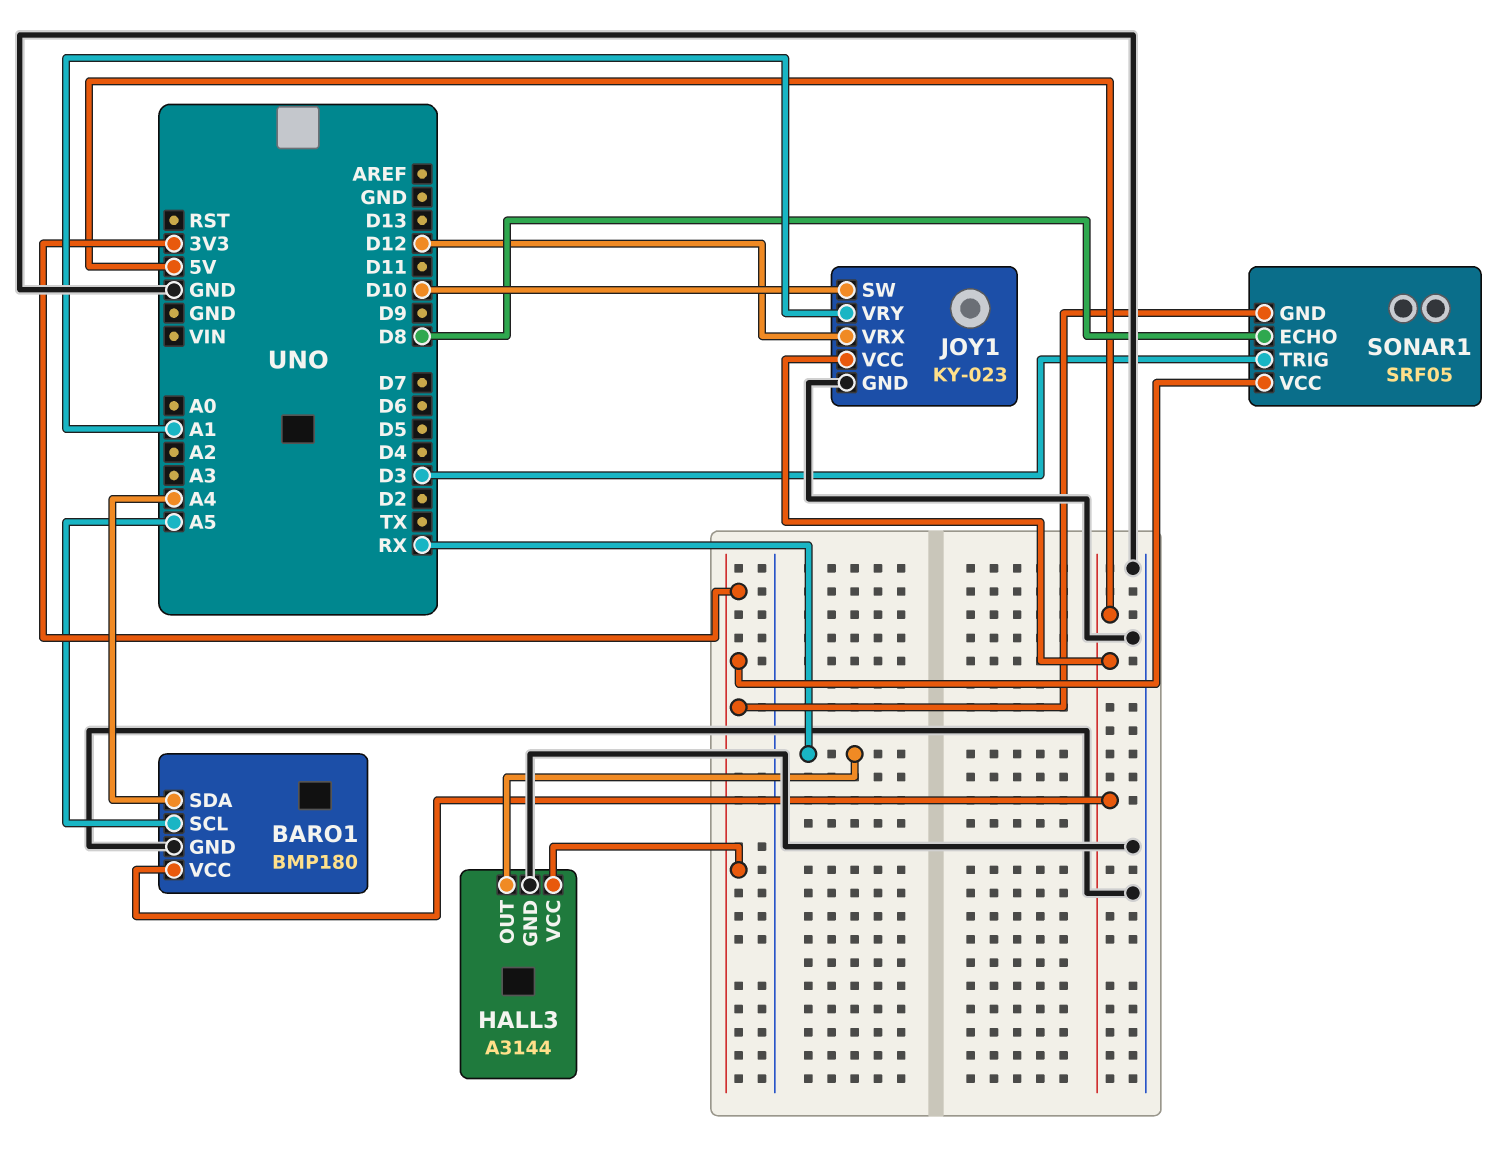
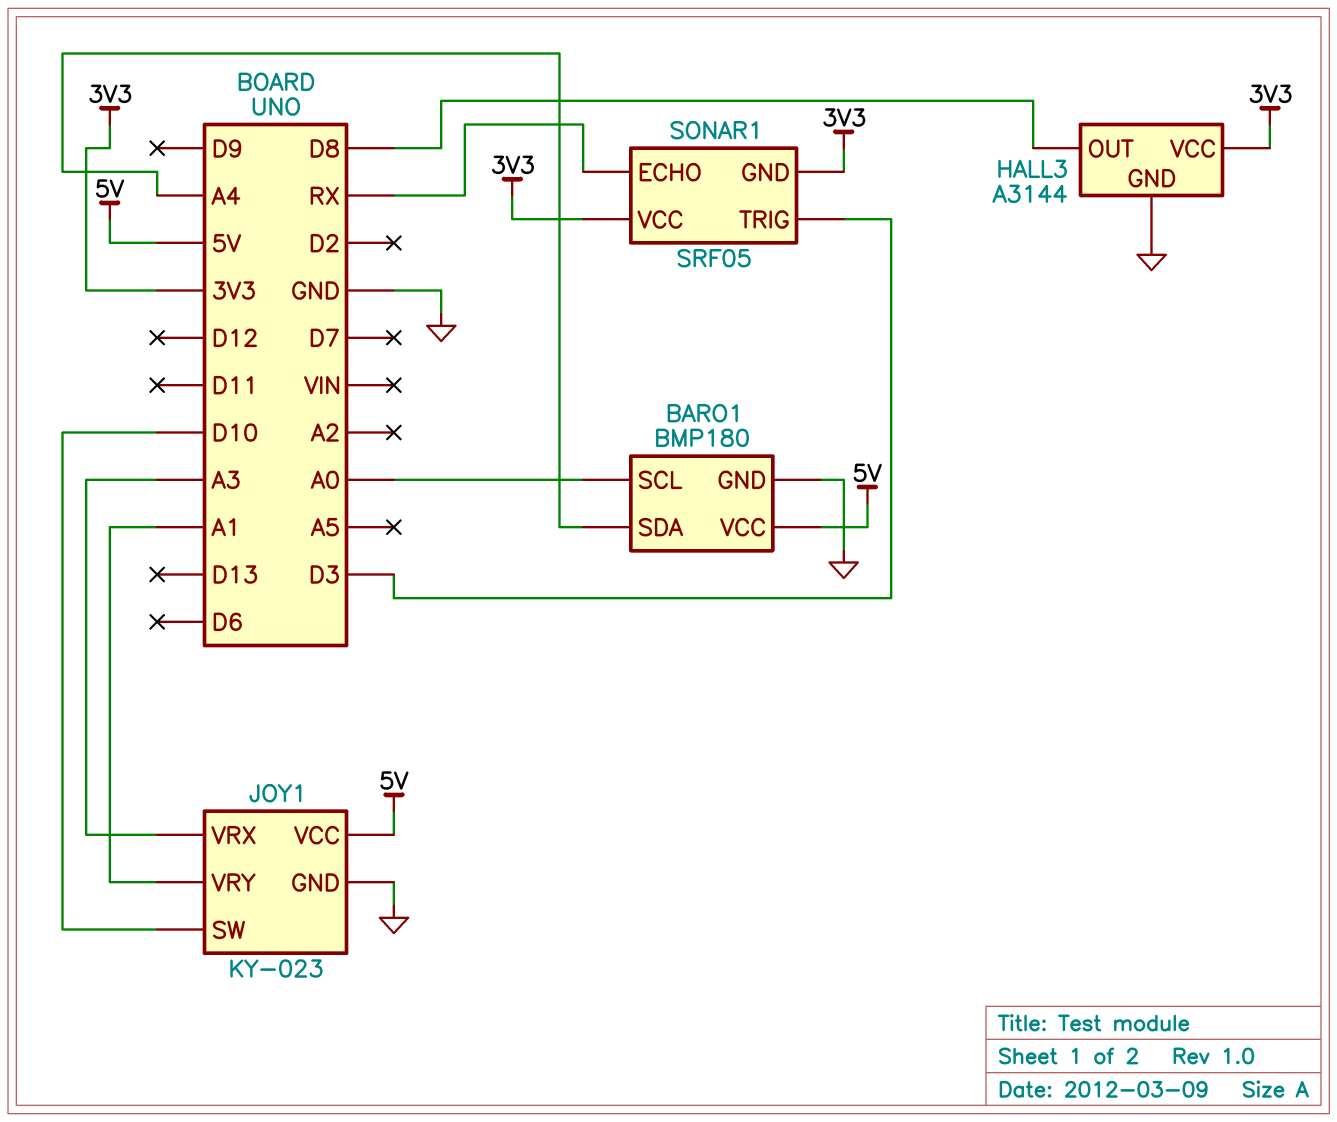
BARO1 pin SCL: A5 -> A0
HALL3 pin OUT: RX -> D8
JOY1 pin VRX: D12 -> A3
SONAR1 pin ECHO: D8 -> RX

